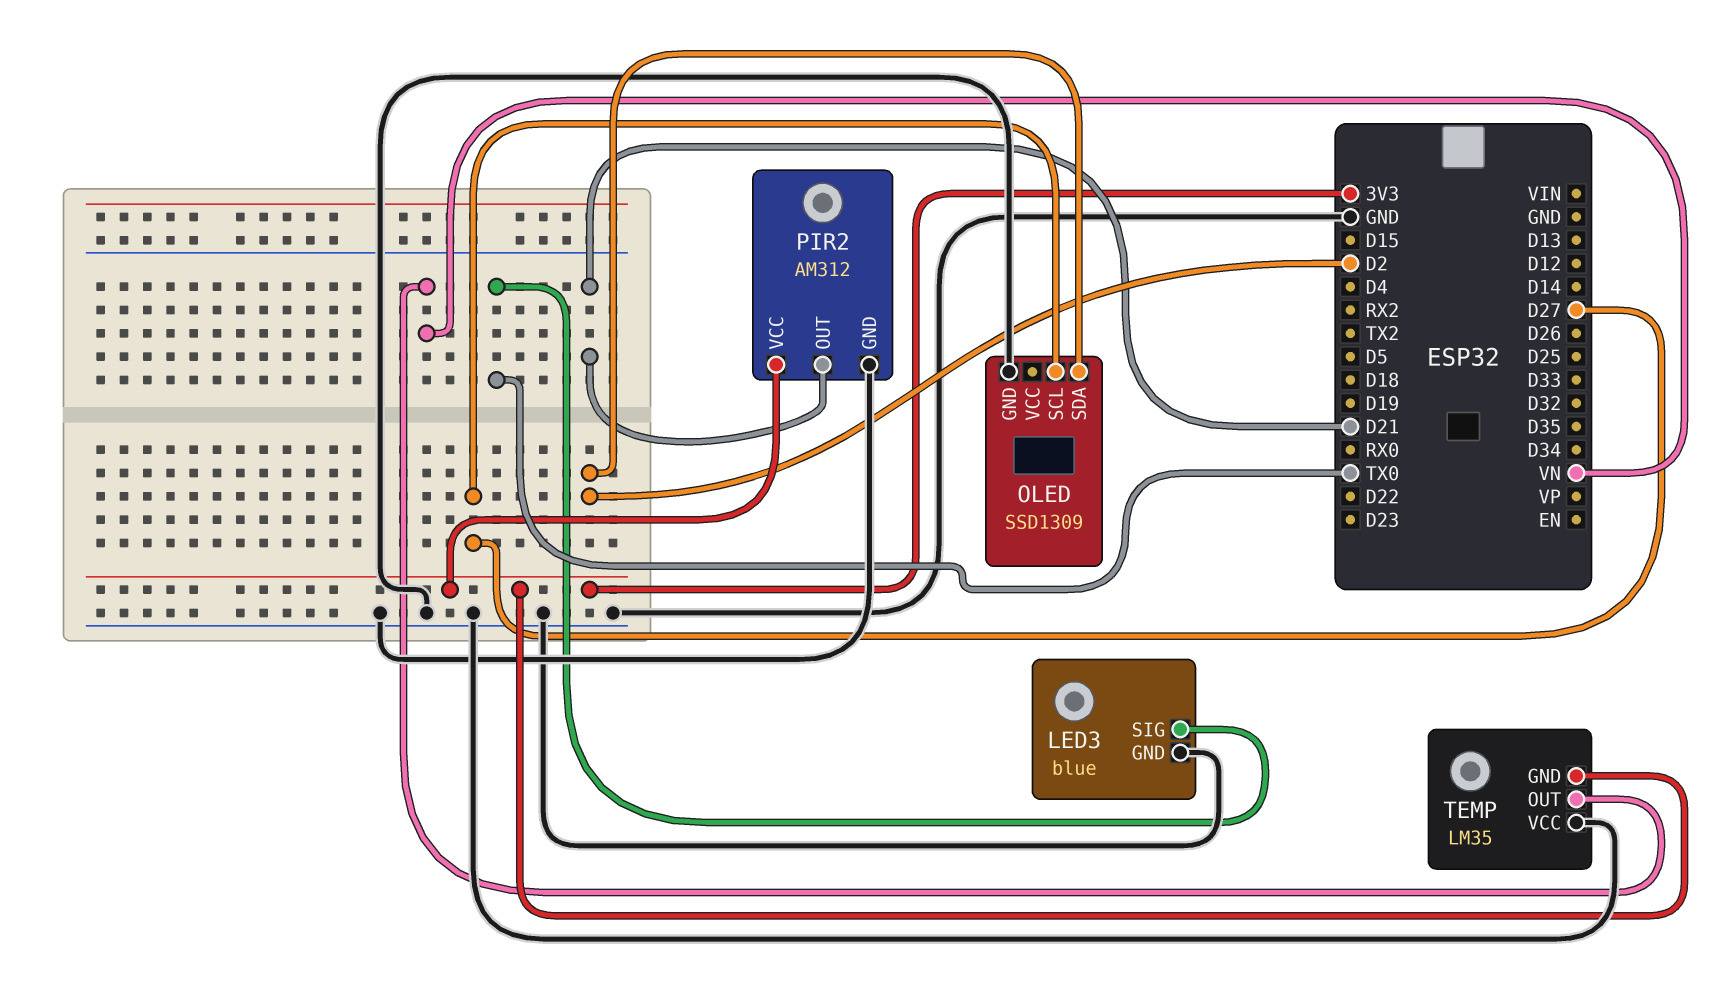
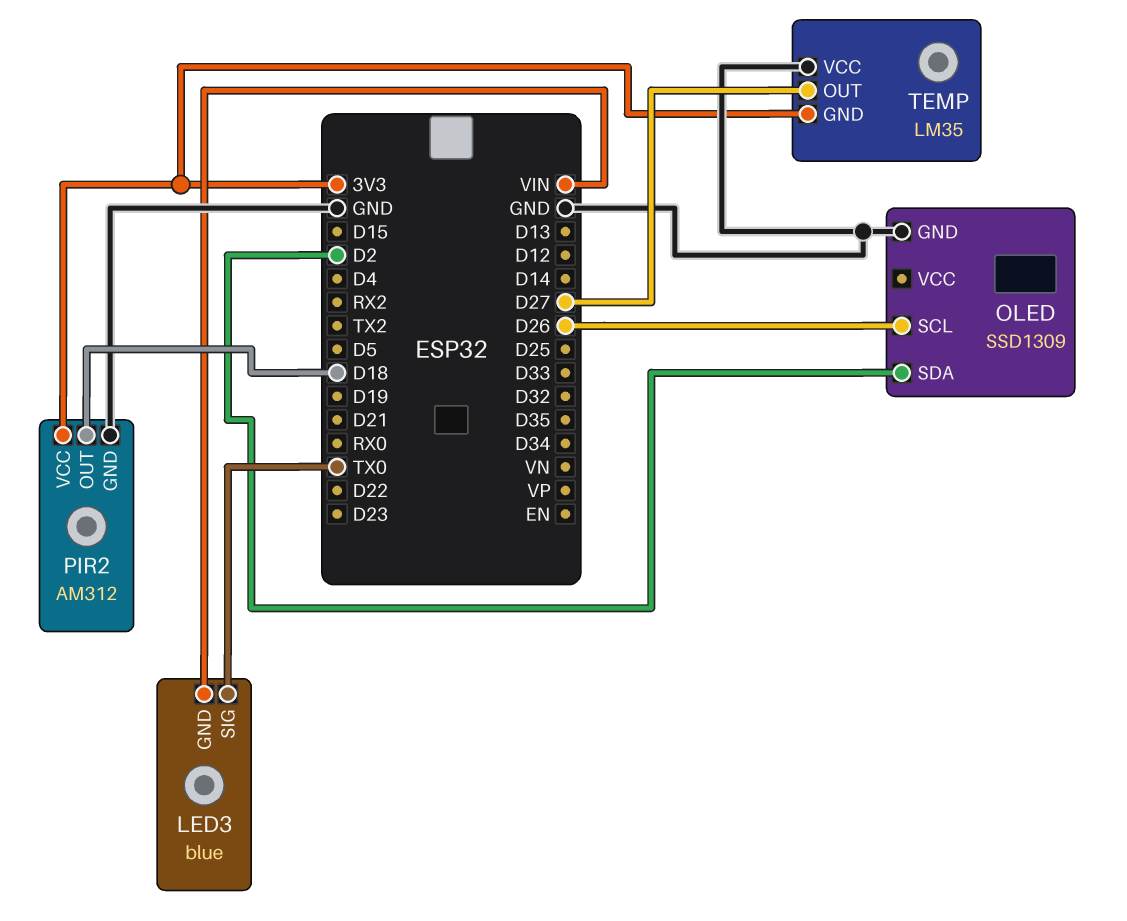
LED3 pin GND: GND -> VIN
OLED pin SCL: D27 -> D26
PIR2 pin OUT: D21 -> D18
TEMP pin OUT: VN -> D27

